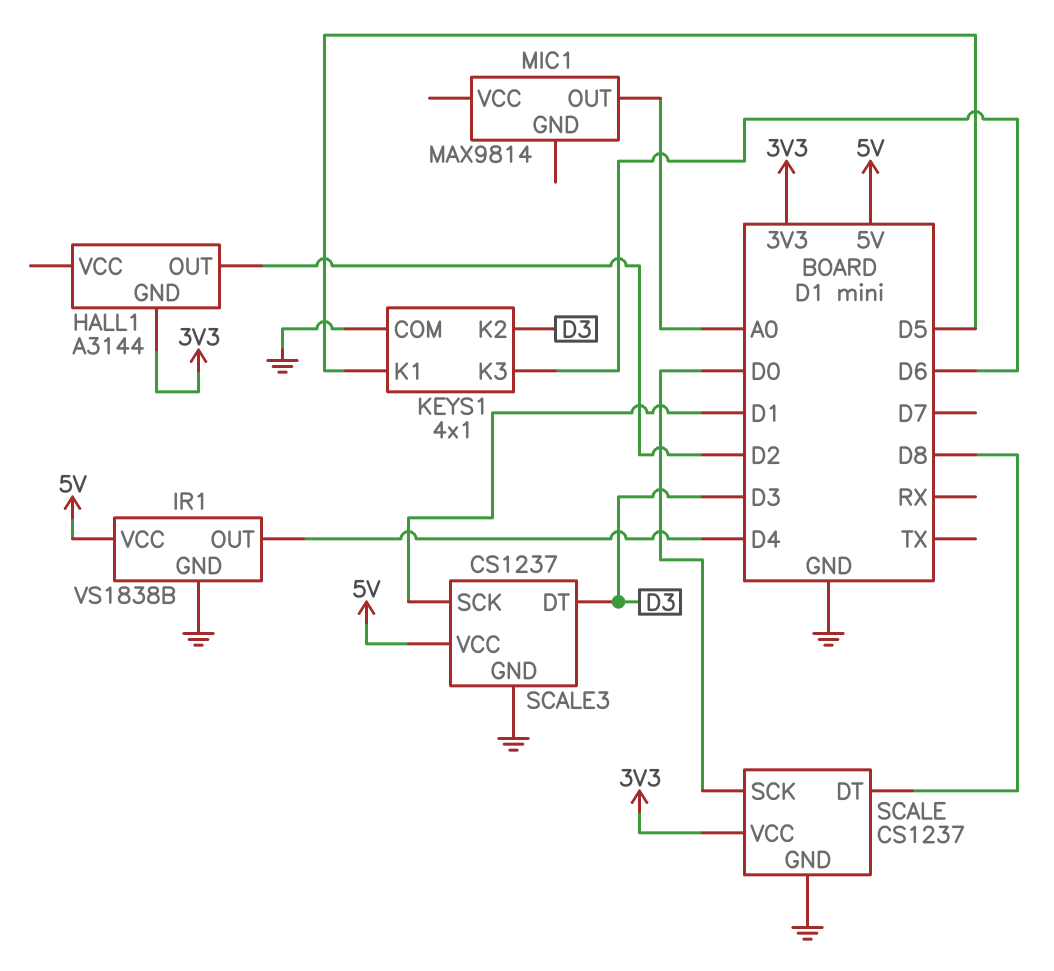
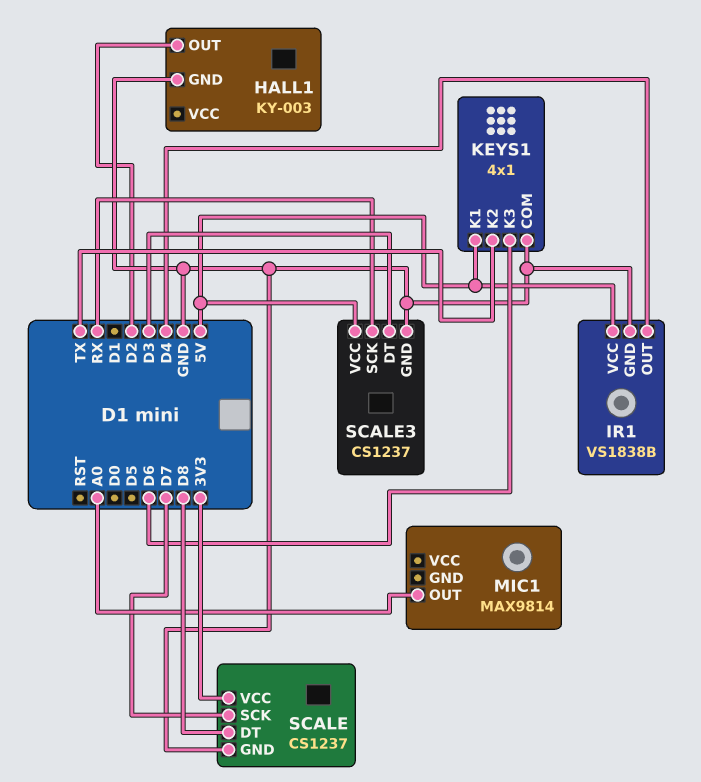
HALL1: A3144 -> KY-003
HALL1 pin GND: 3V3 -> GND
KEYS1 pin K1: D5 -> 5V
KEYS1 pin K2: D3 -> TX
SCALE pin SCK: D0 -> D7
SCALE3 pin SCK: D1 -> RX

